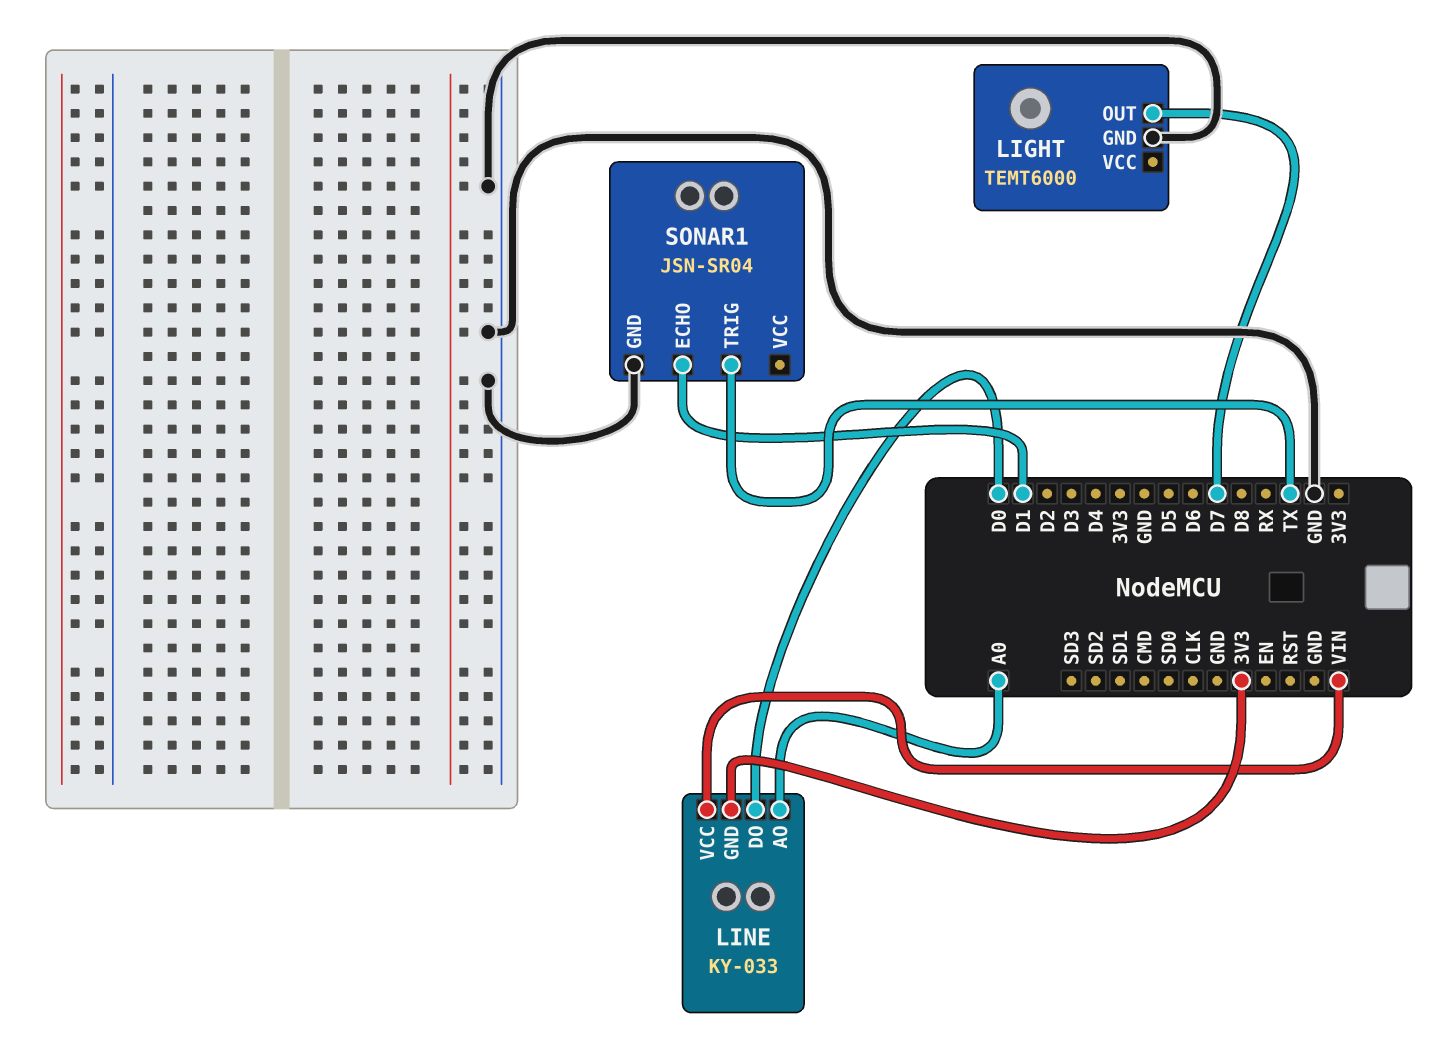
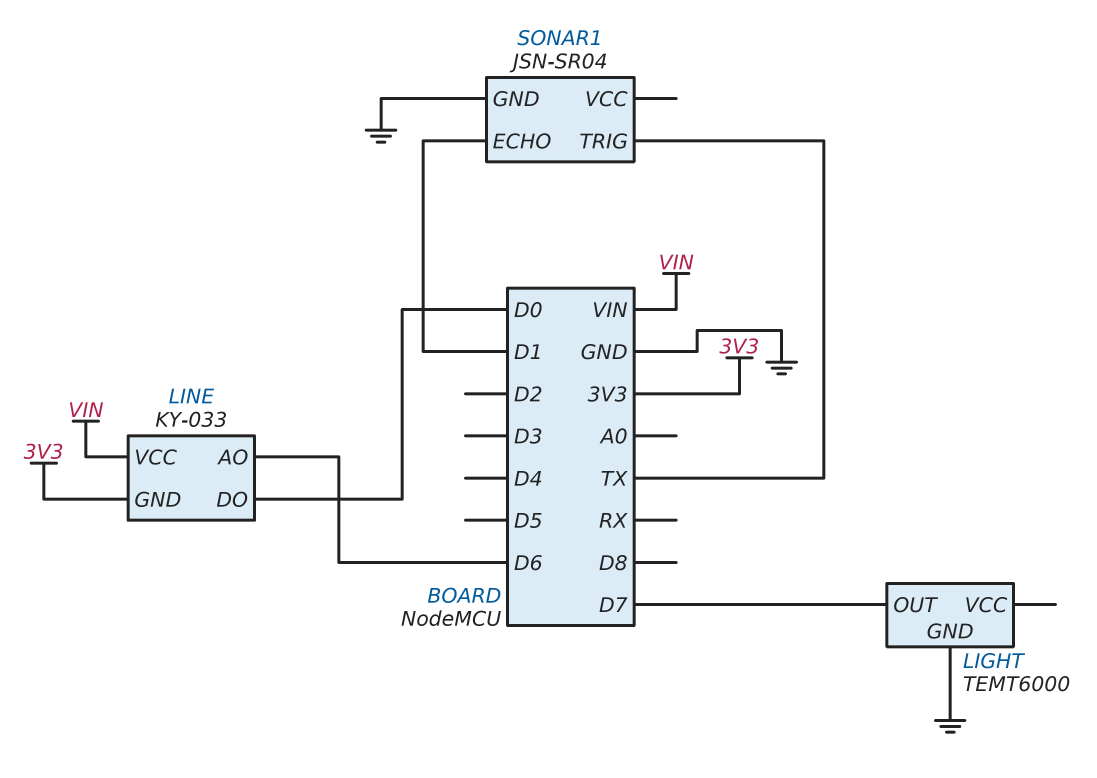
LINE pin AO: A0 -> D6

